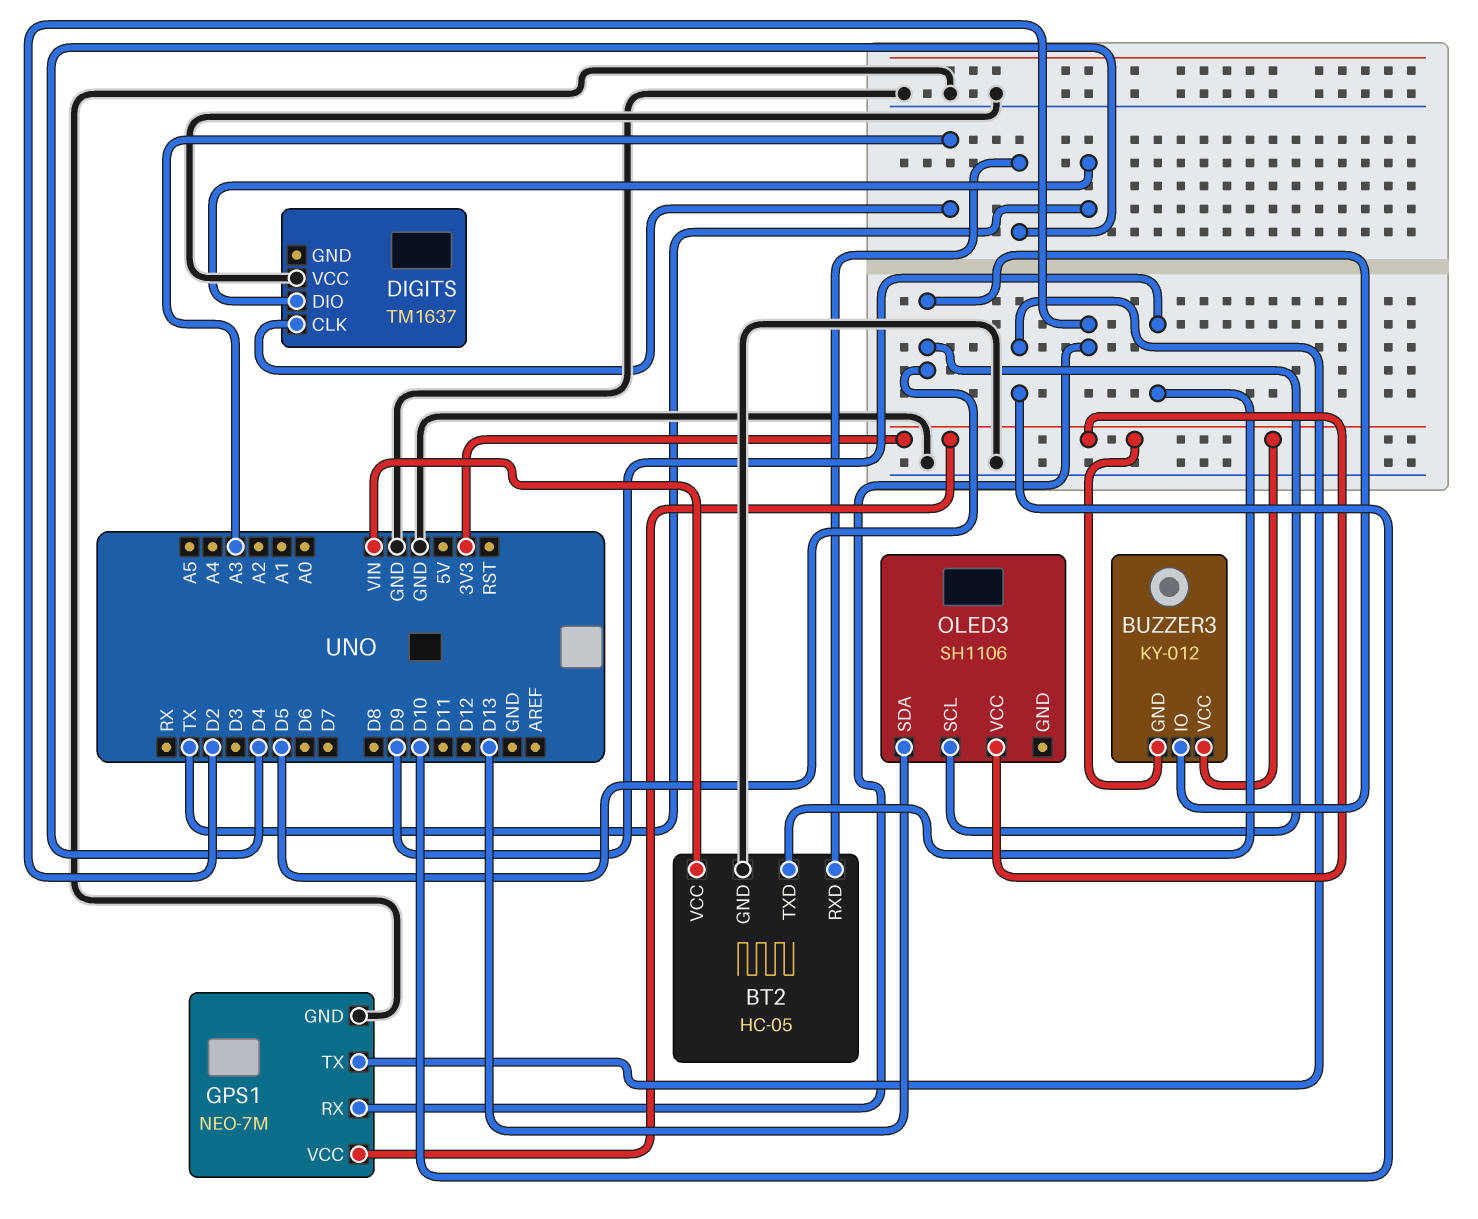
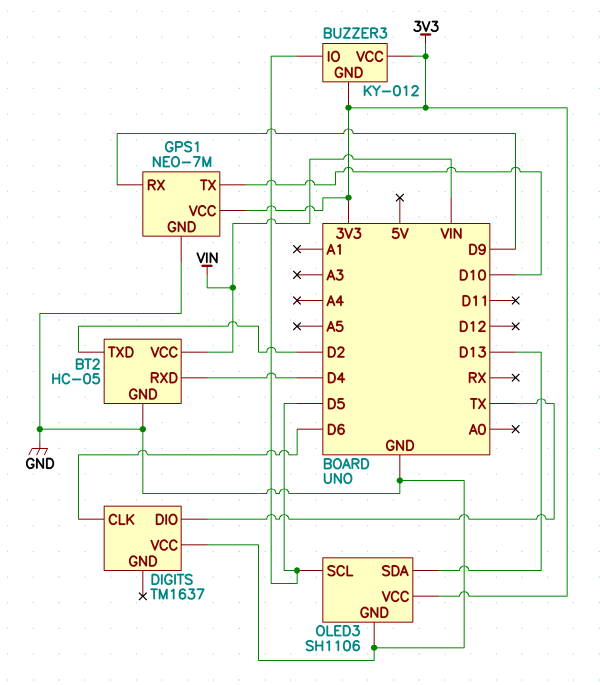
BT2 pin TXD: D9 -> D2
DIGITS pin CLK: A3 -> D6
GPS1 pin RX: D2 -> D9
OLED3 pin GND: none -> GND

